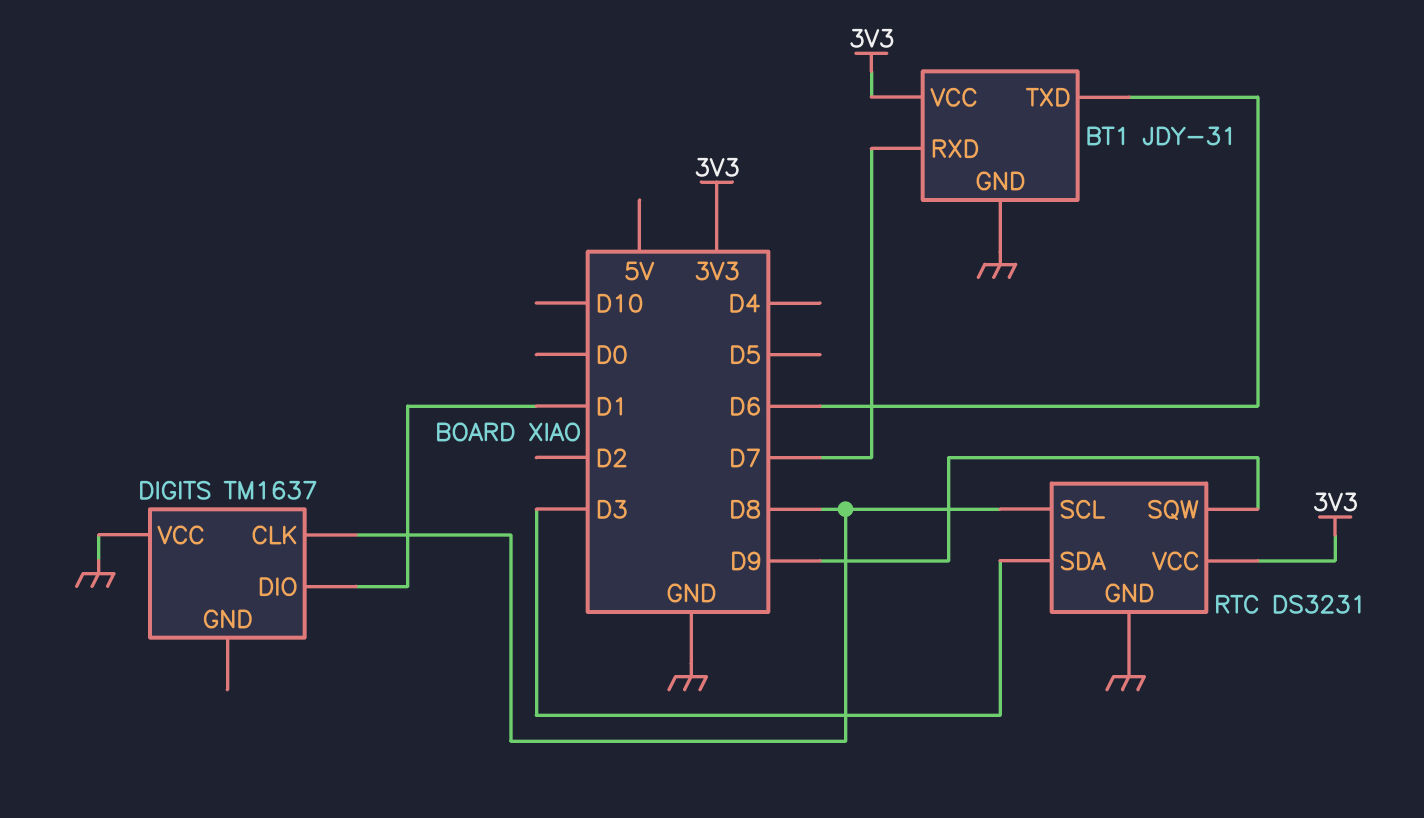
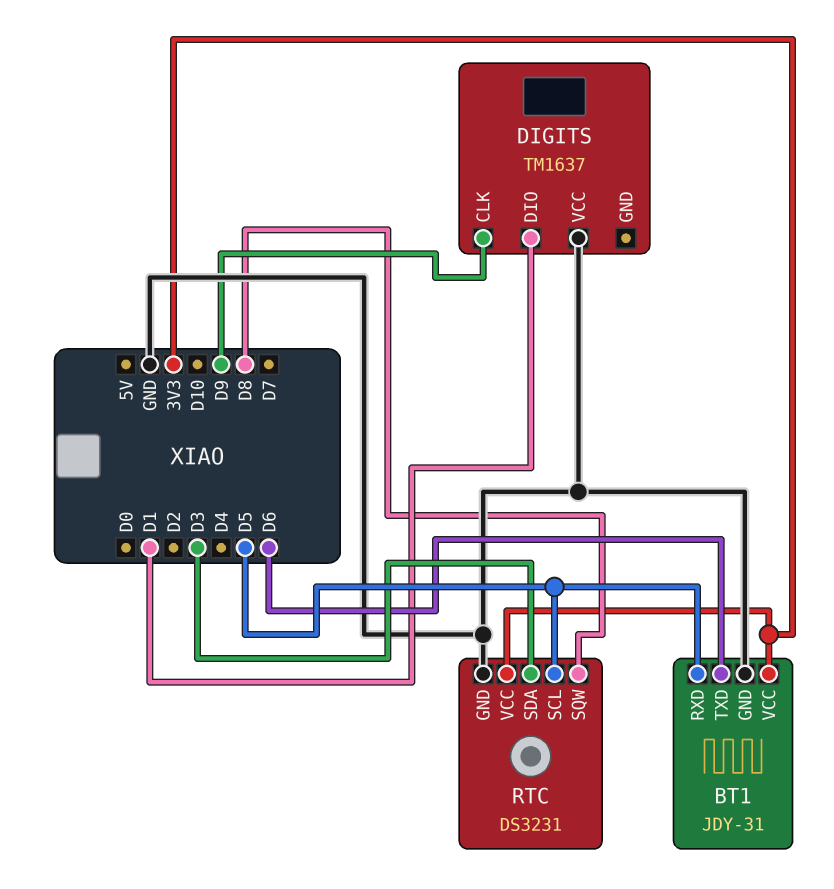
BT1 pin RXD: D7 -> D5
DIGITS pin CLK: D8 -> D9
RTC pin SCL: D8 -> D5
RTC pin SQW: D9 -> D8

